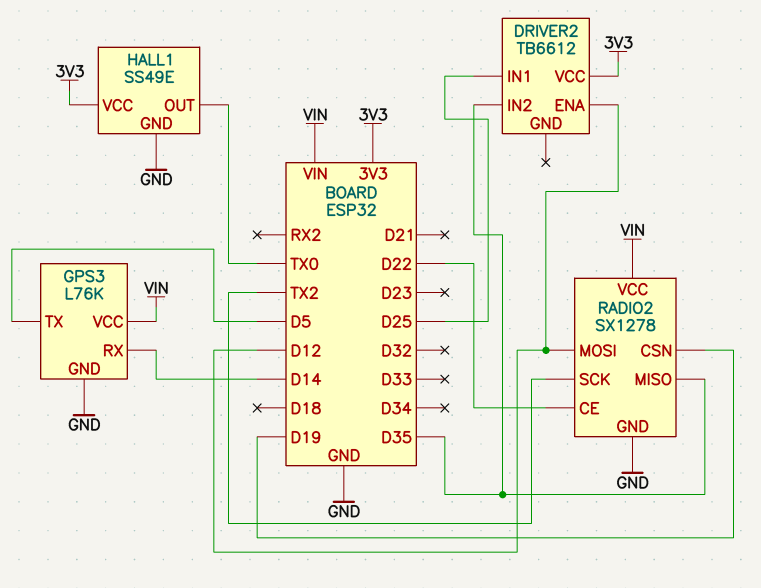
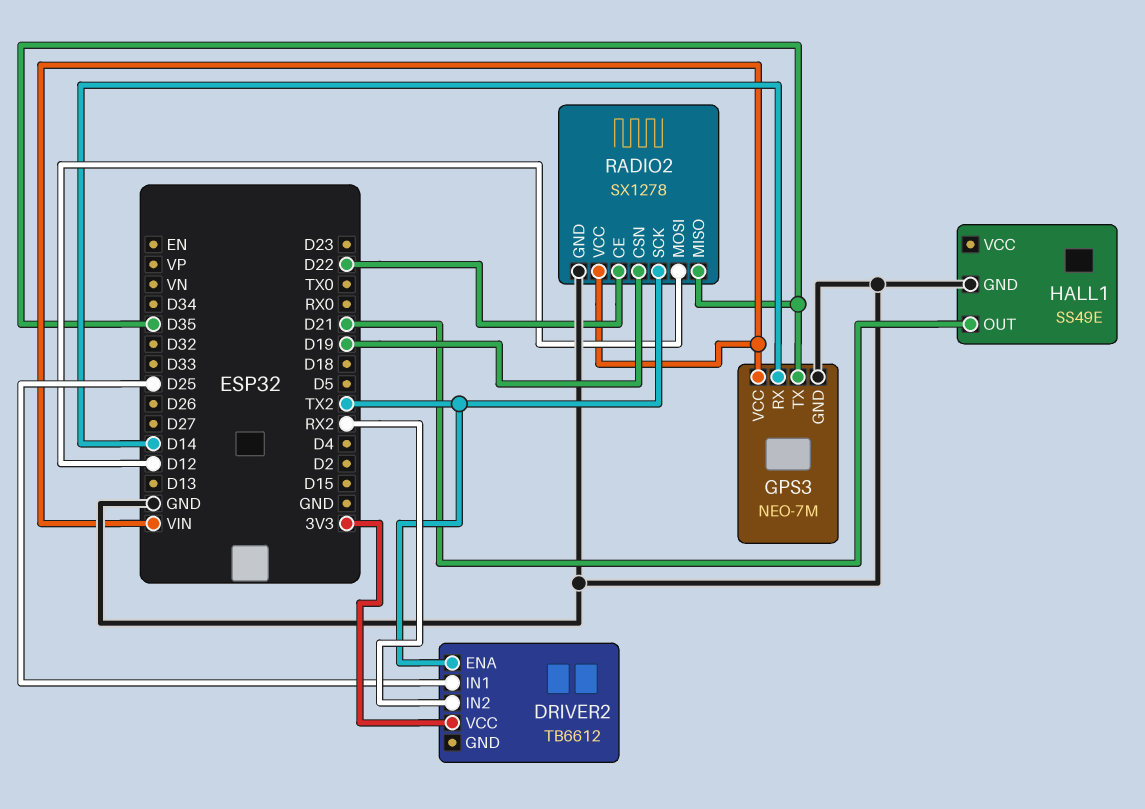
DRIVER2 pin ENA: D12 -> TX2
DRIVER2 pin IN2: D35 -> RX2
GPS3: L76K -> NEO-7M
GPS3 pin TX: D5 -> D35
HALL1 pin OUT: TX0 -> D21
HALL1 pin VCC: 3V3 -> none

